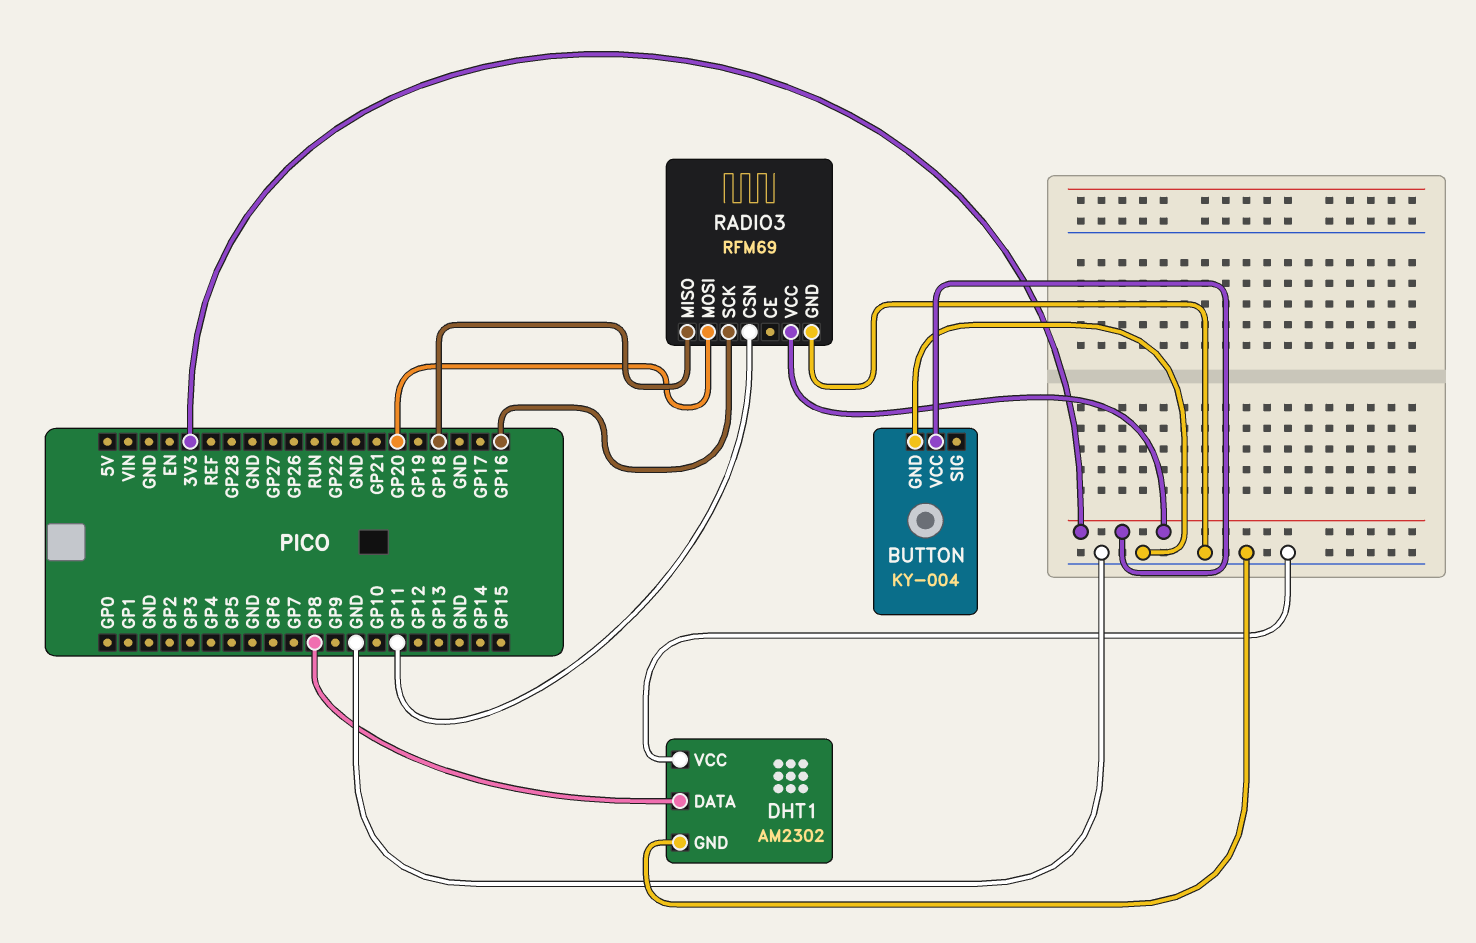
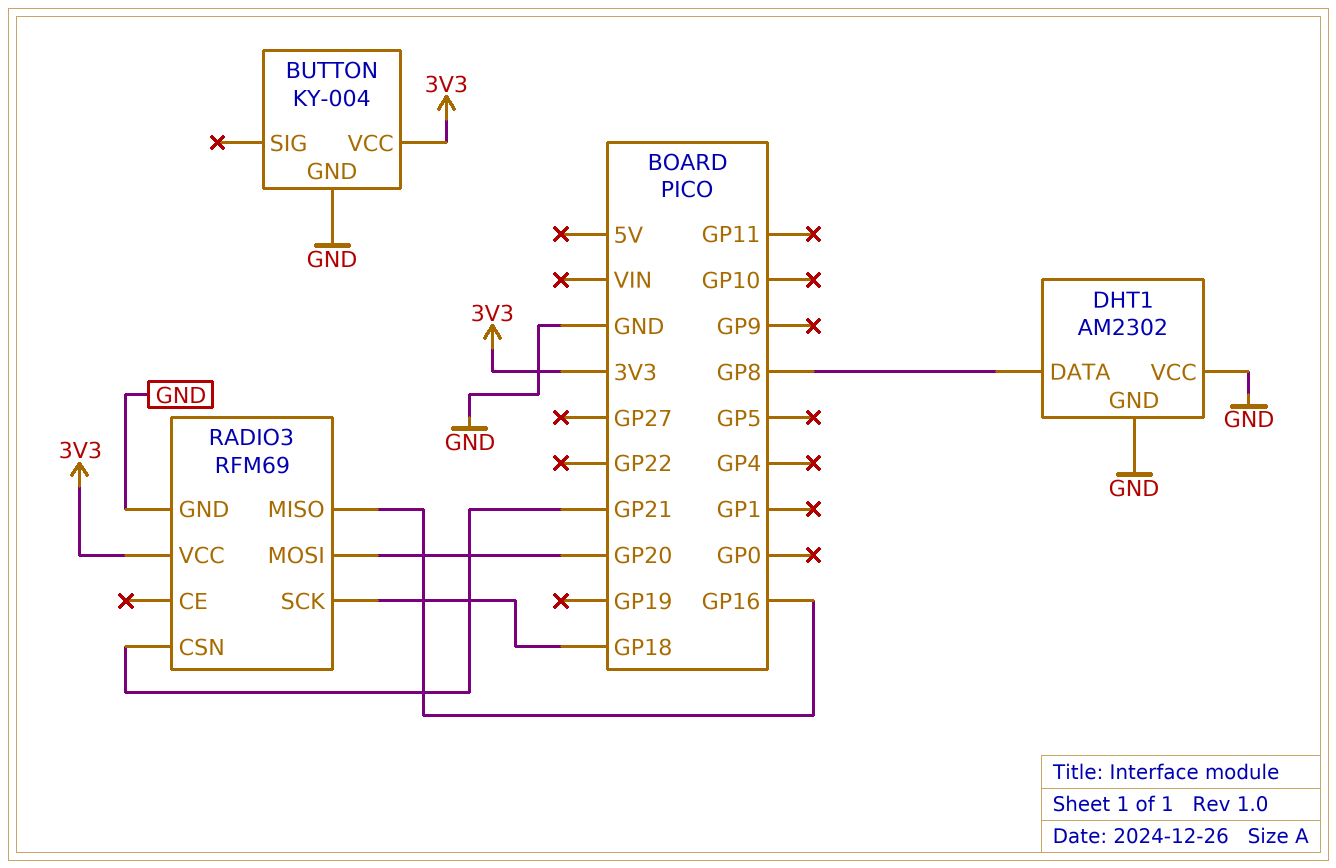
RADIO3 pin CSN: GP11 -> GP21
RADIO3 pin MISO: GP18 -> GP16
RADIO3 pin SCK: GP16 -> GP18

